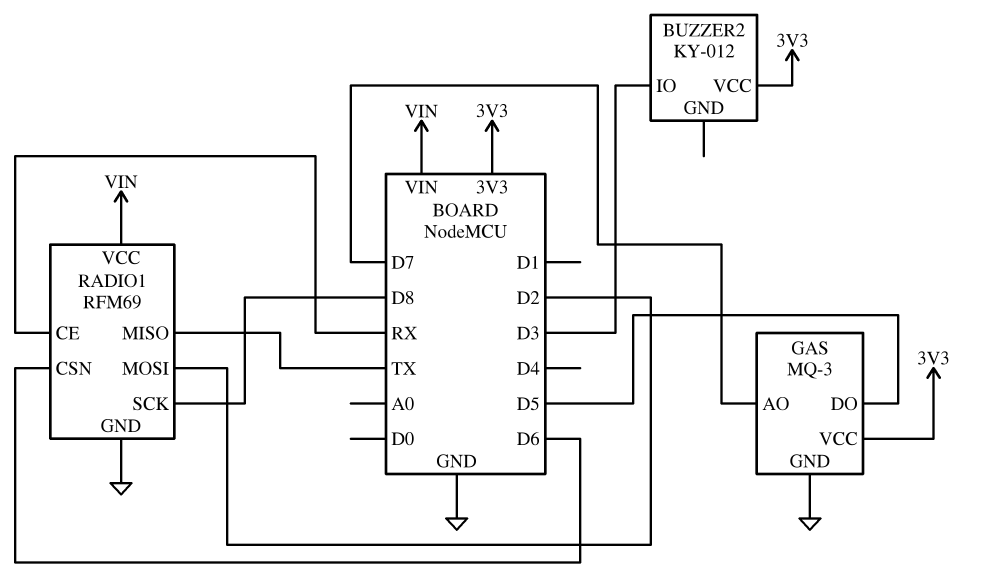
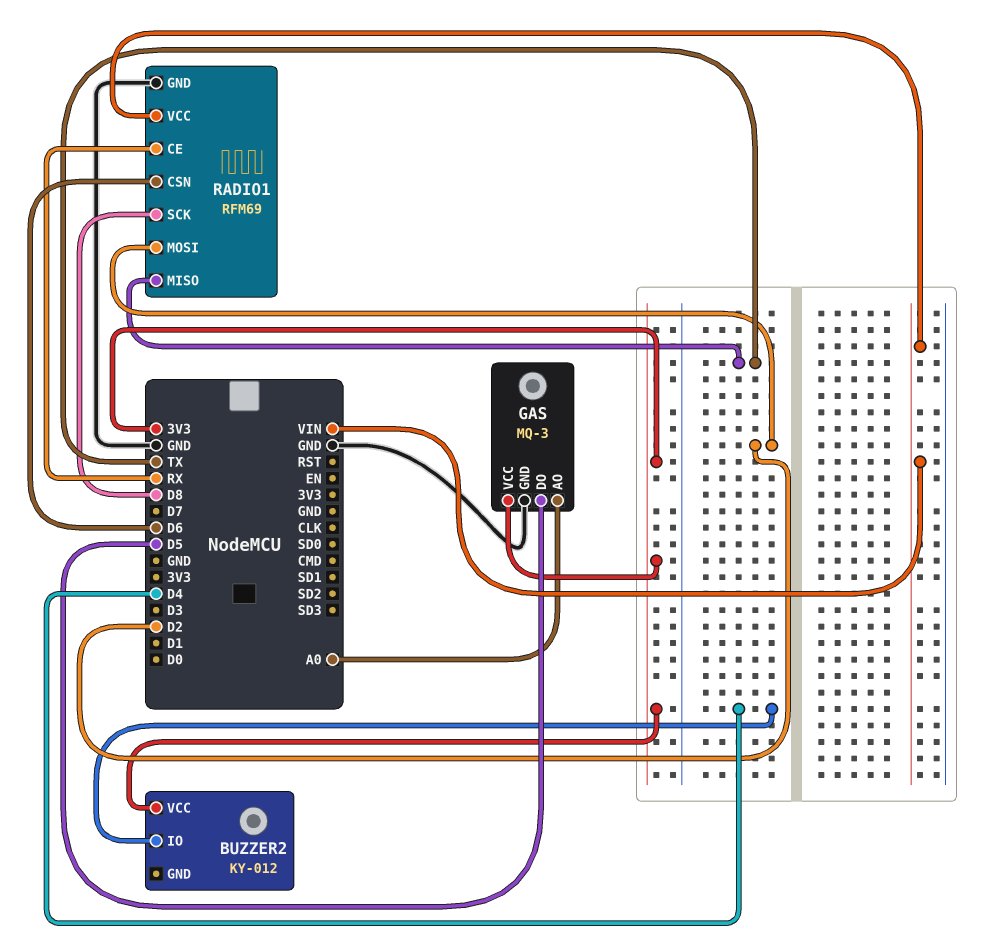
BUZZER2 pin IO: D3 -> D4
GAS pin AO: D7 -> A0

